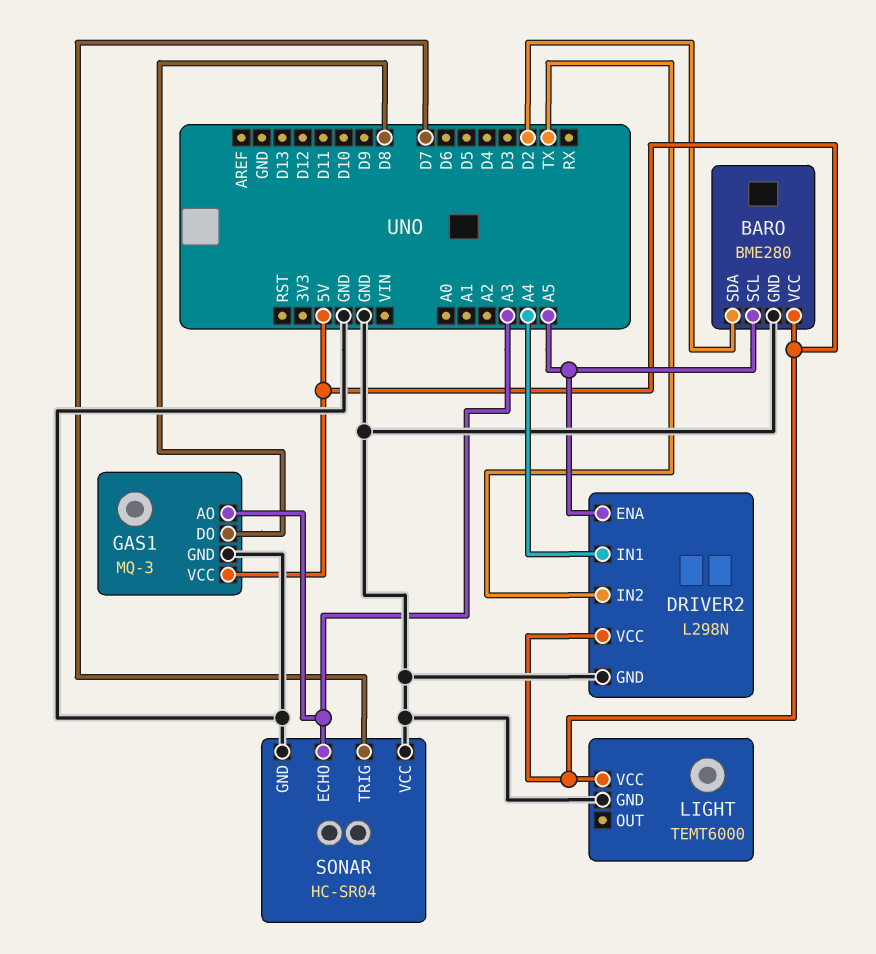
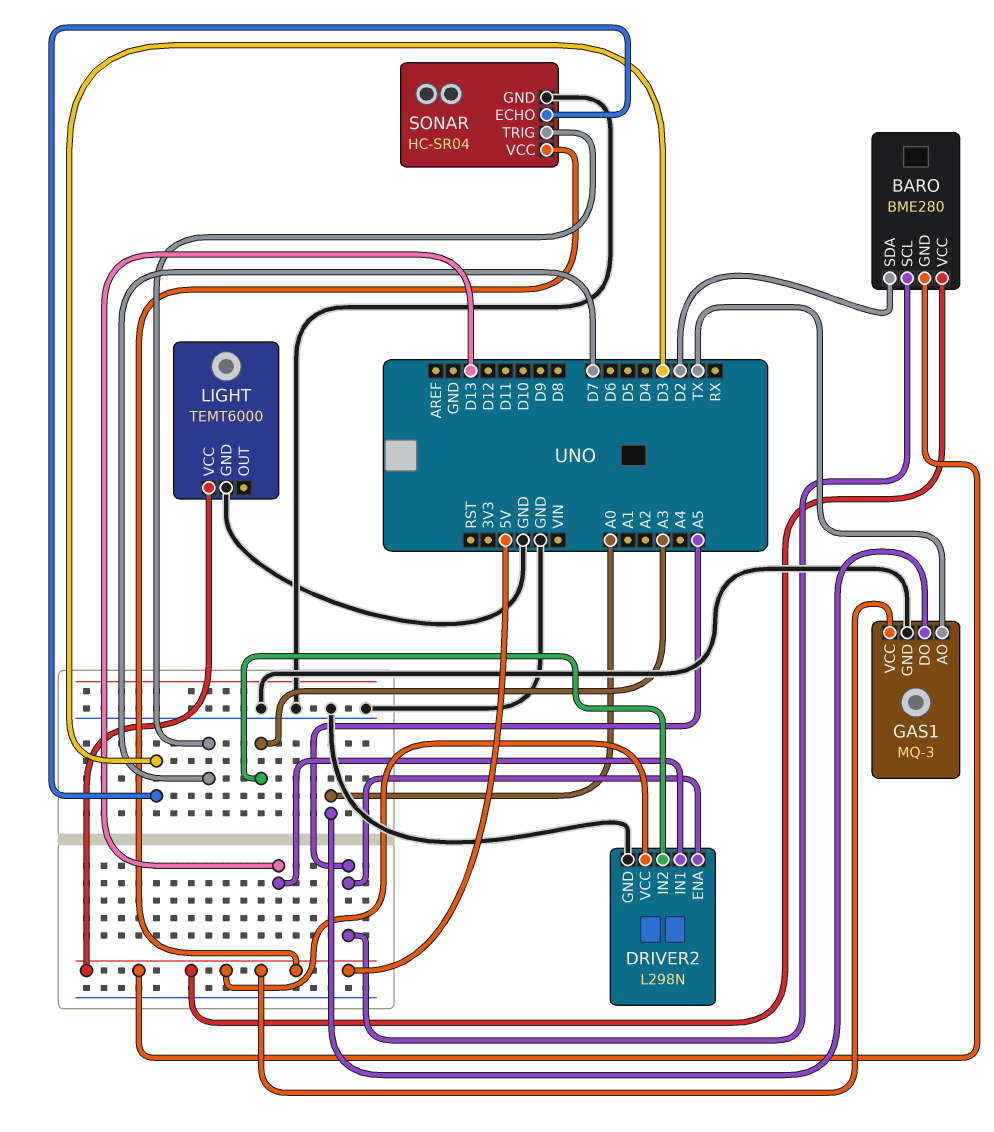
BARO pin GND: GND -> 5V
DRIVER2 pin IN1: A4 -> D13
DRIVER2 pin IN2: TX -> A3
GAS1 pin AO: A3 -> TX
GAS1 pin DO: D8 -> A0
SONAR pin ECHO: A3 -> D3
SONAR pin VCC: GND -> 5V

